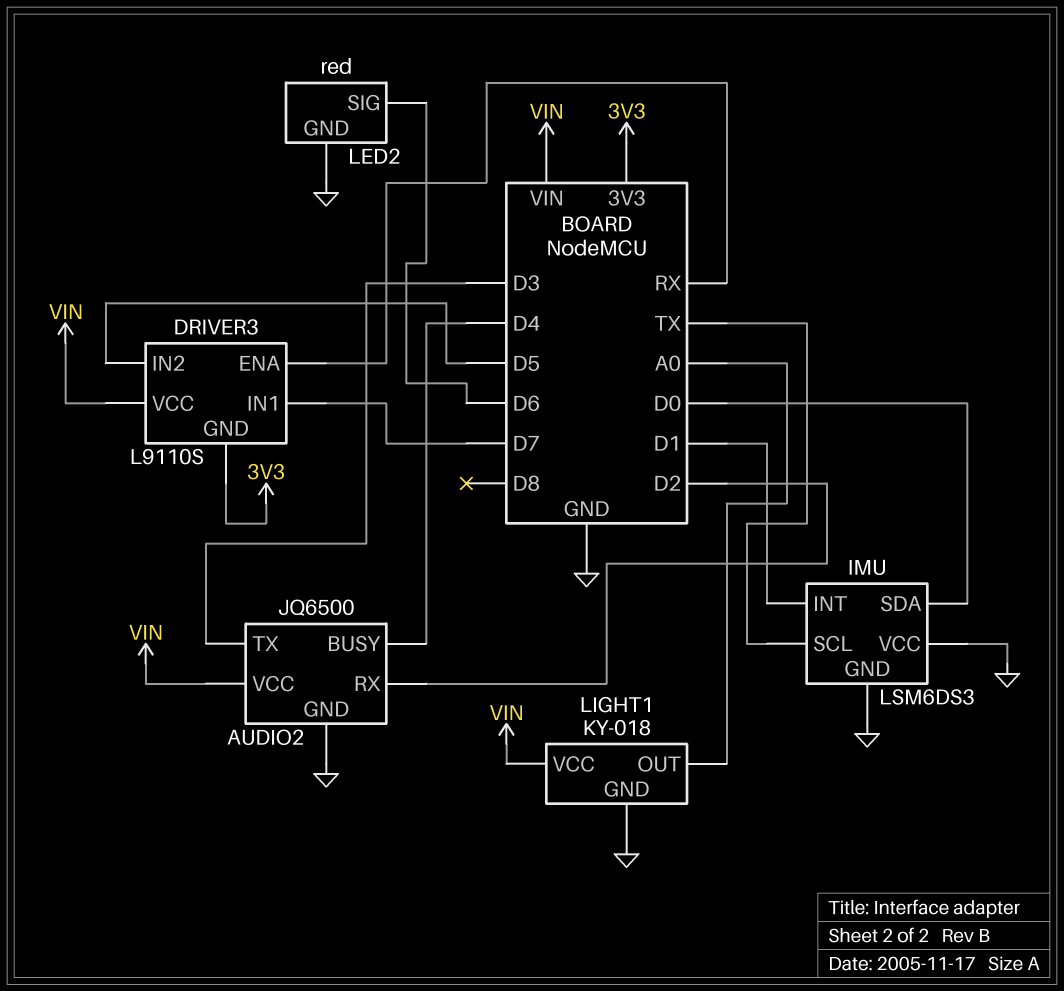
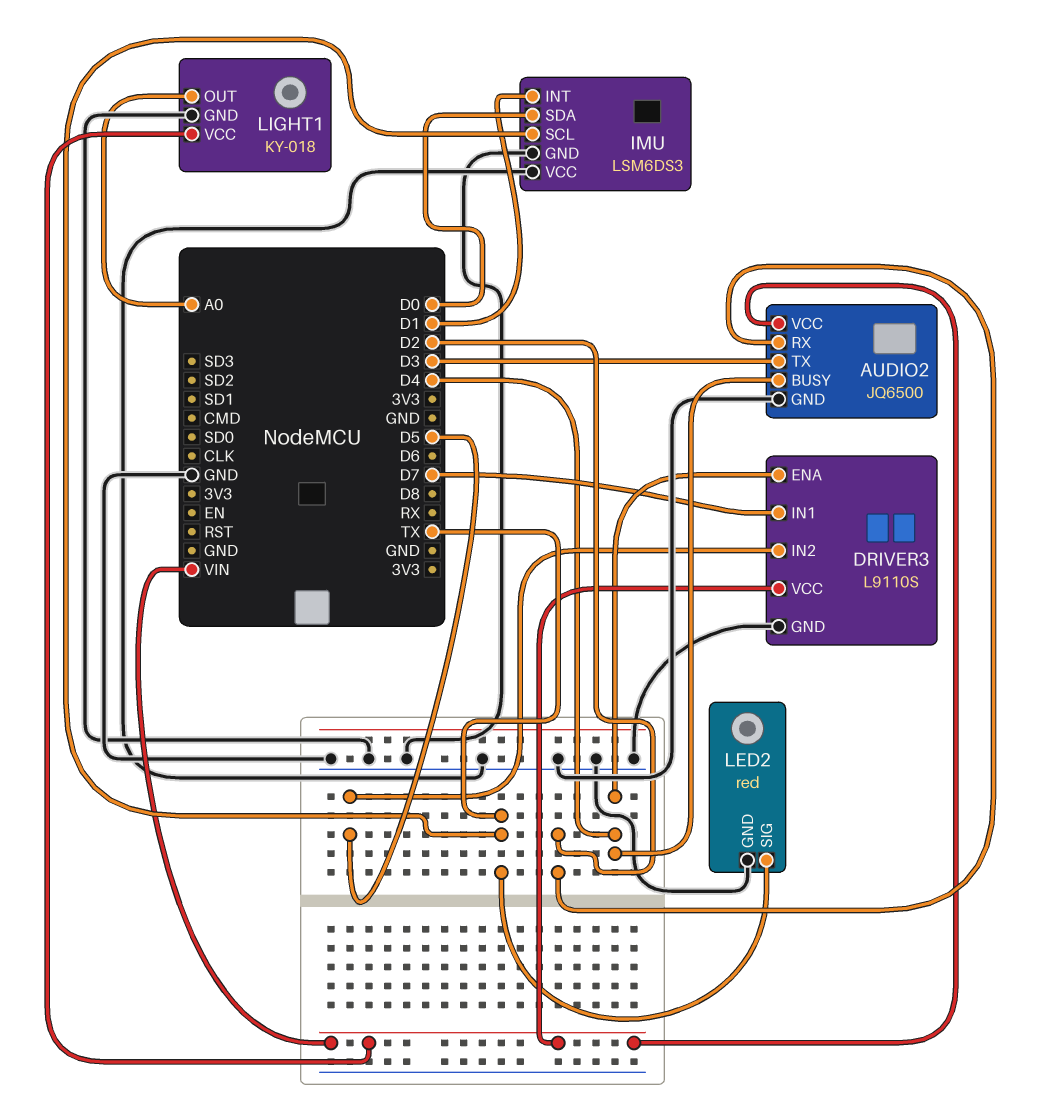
DRIVER3 pin ENA: RX -> D4
DRIVER3 pin GND: 3V3 -> GND
LED2 pin SIG: D6 -> TX

